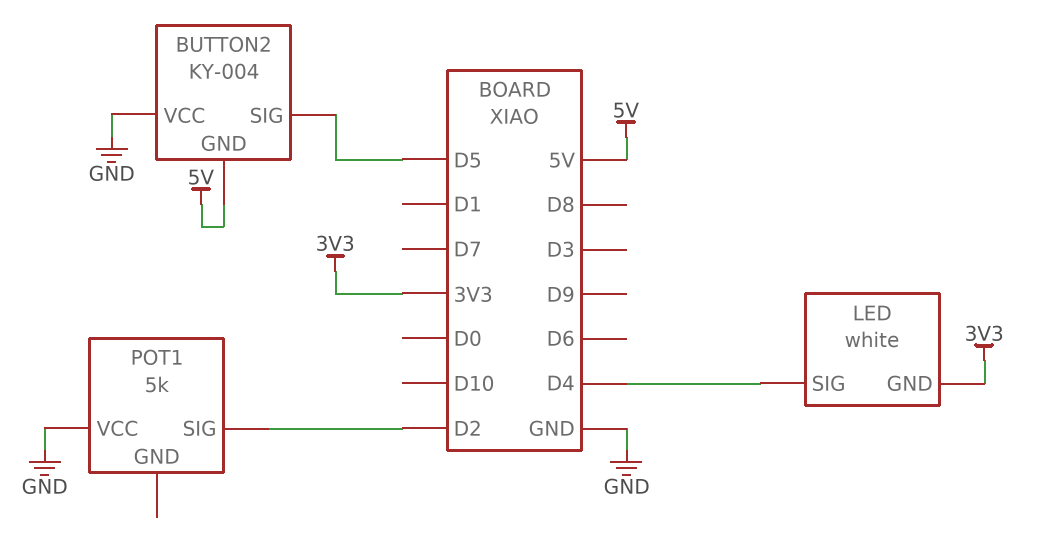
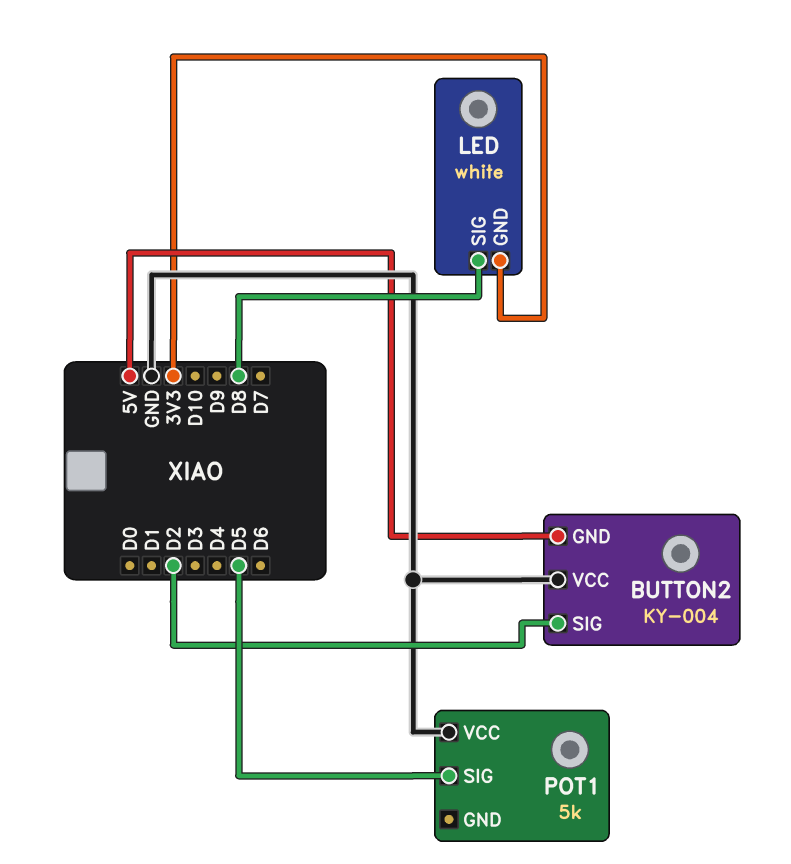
BUTTON2 pin SIG: D5 -> D2
LED pin SIG: D4 -> D8
POT1 pin SIG: D2 -> D5

